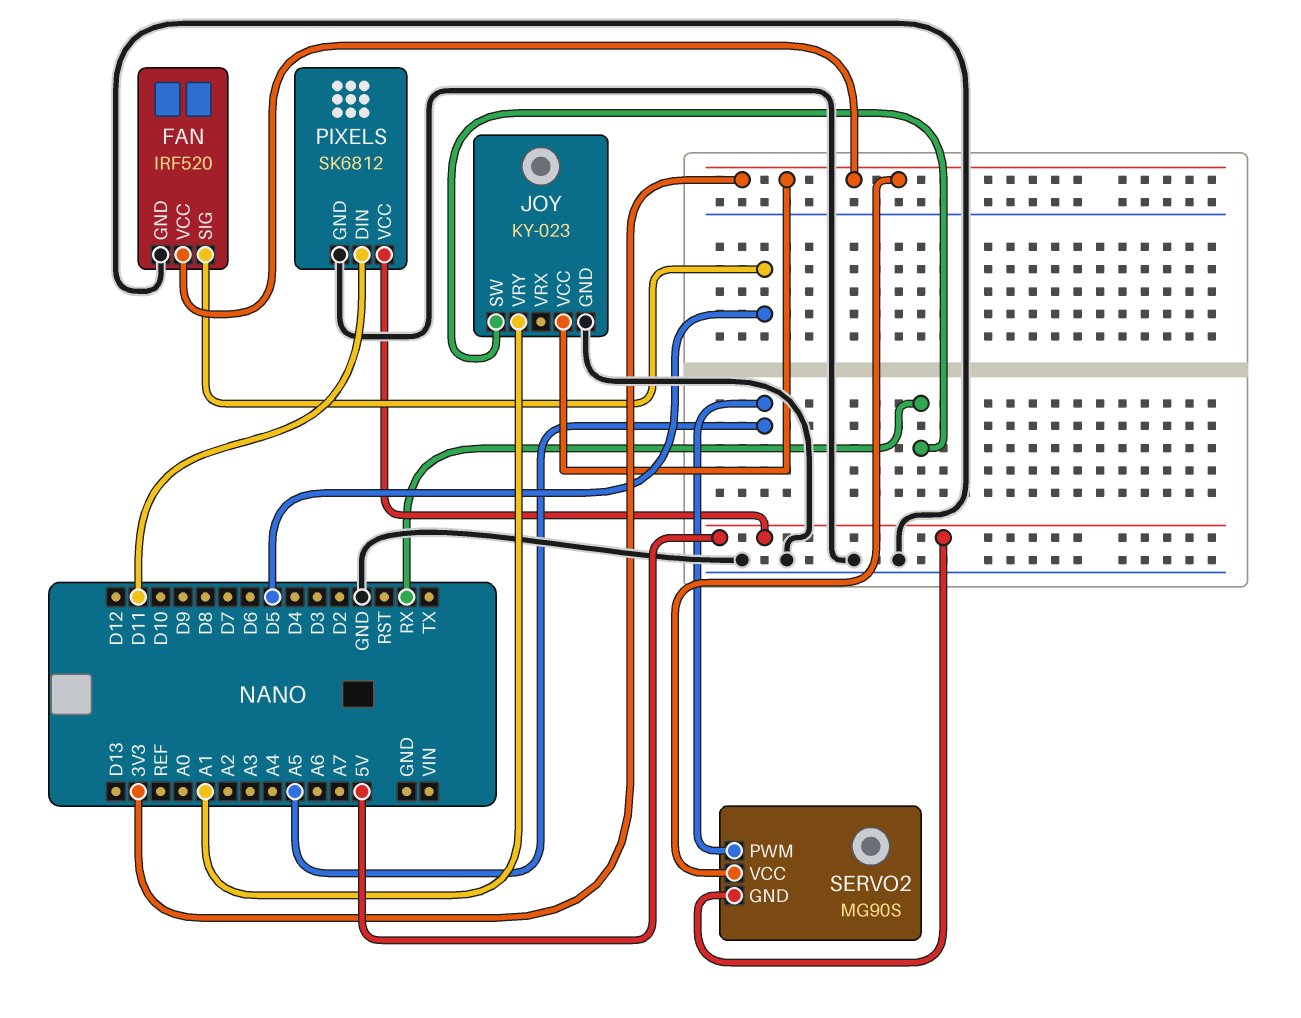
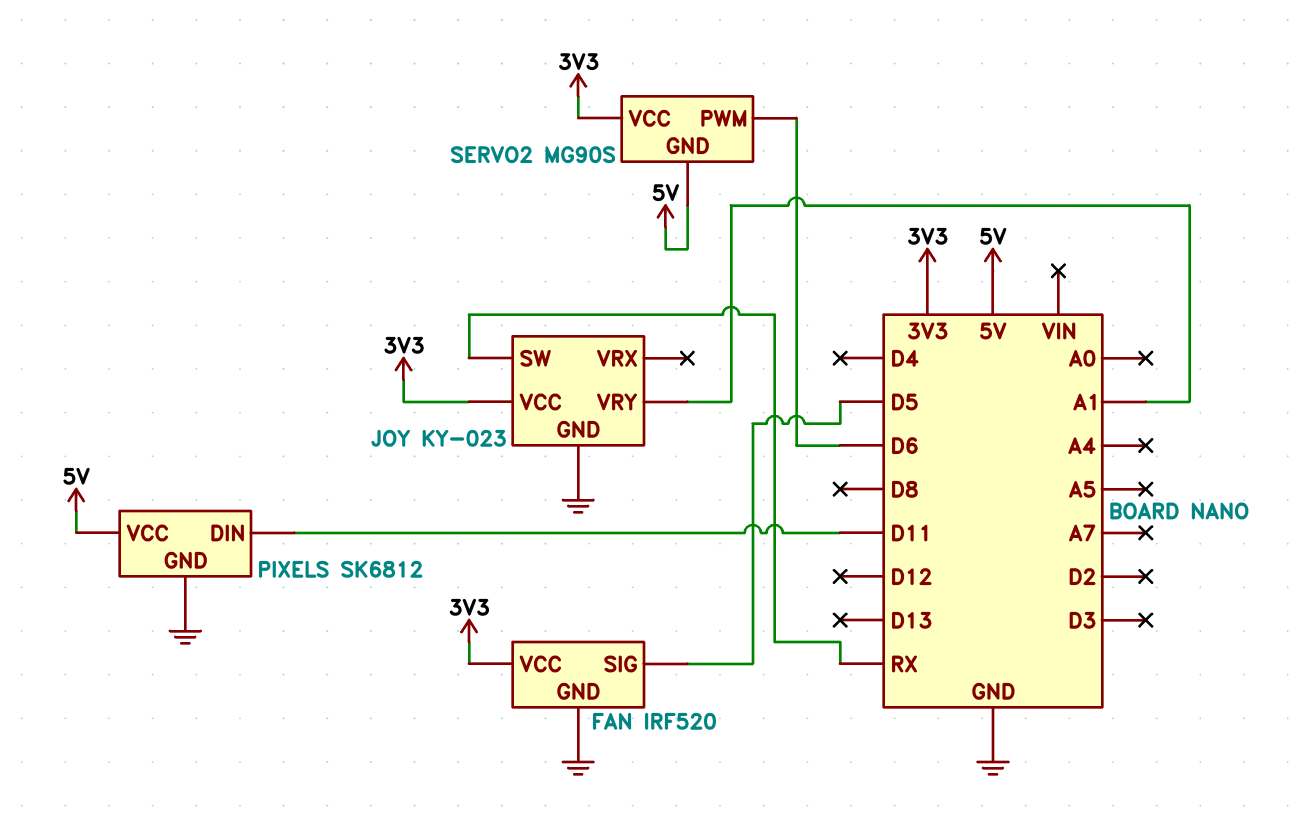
SERVO2 pin PWM: A5 -> D6

